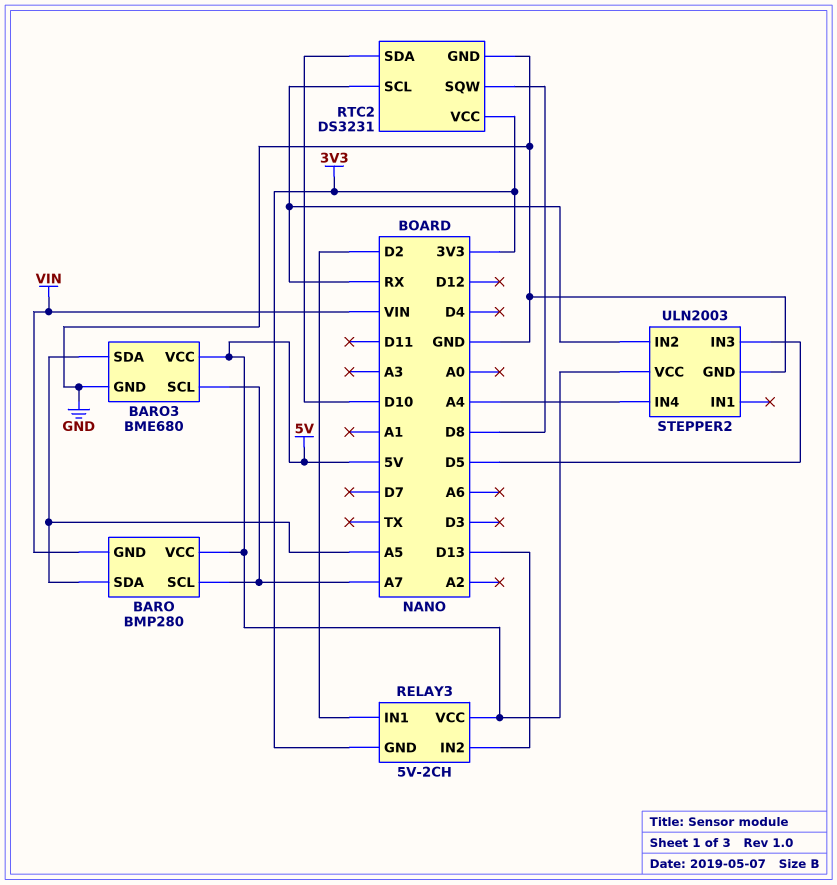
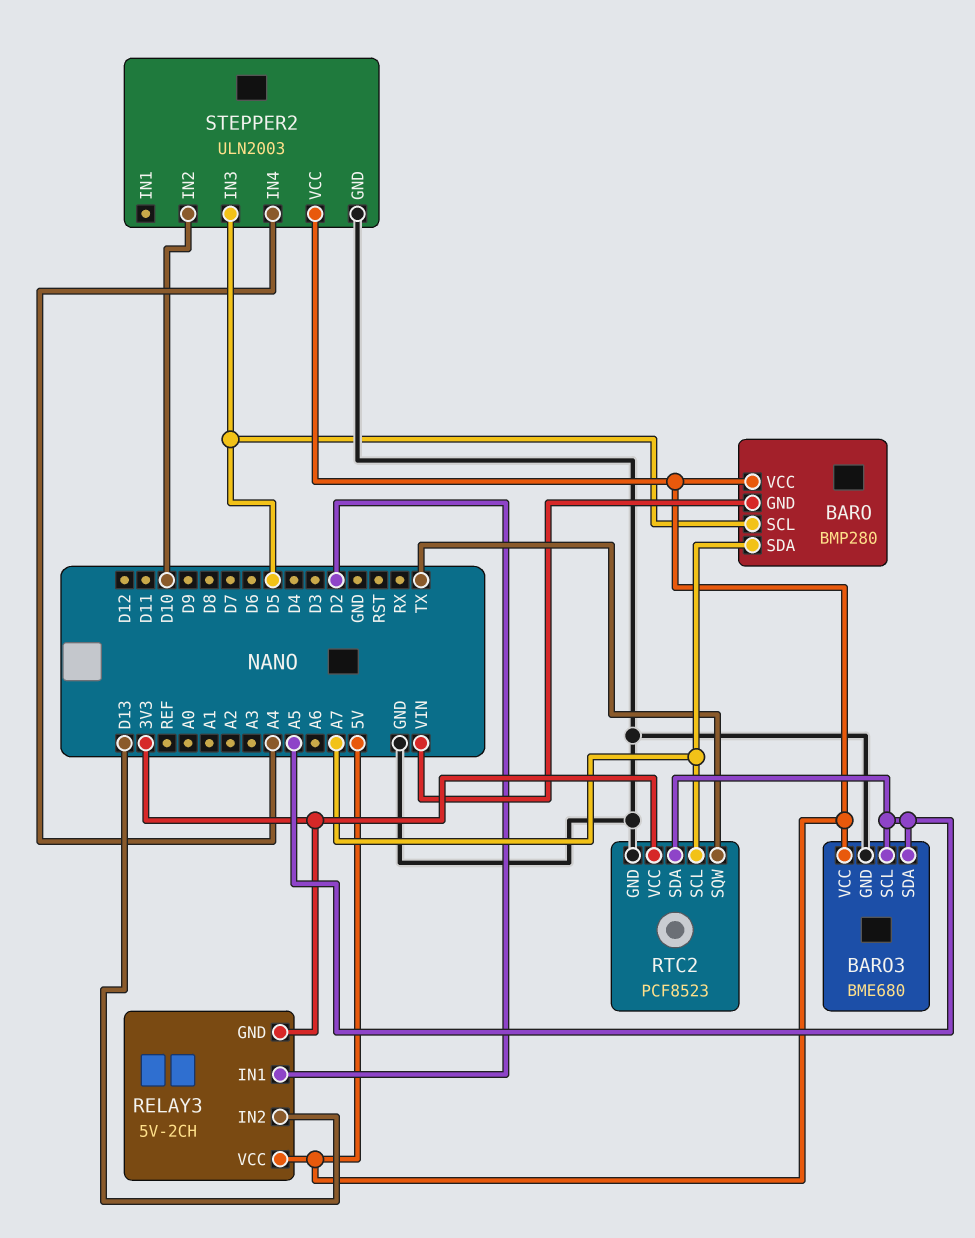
BARO pin SCL: A7 -> D5
BARO pin SDA: A5 -> A7
BARO3 pin SCL: A7 -> A5
RTC2: DS3231 -> PCF8523
RTC2 pin SCL: RX -> A7
RTC2 pin SDA: D10 -> A5
RTC2 pin SQW: D8 -> TX
STEPPER2 pin IN2: RX -> D10

